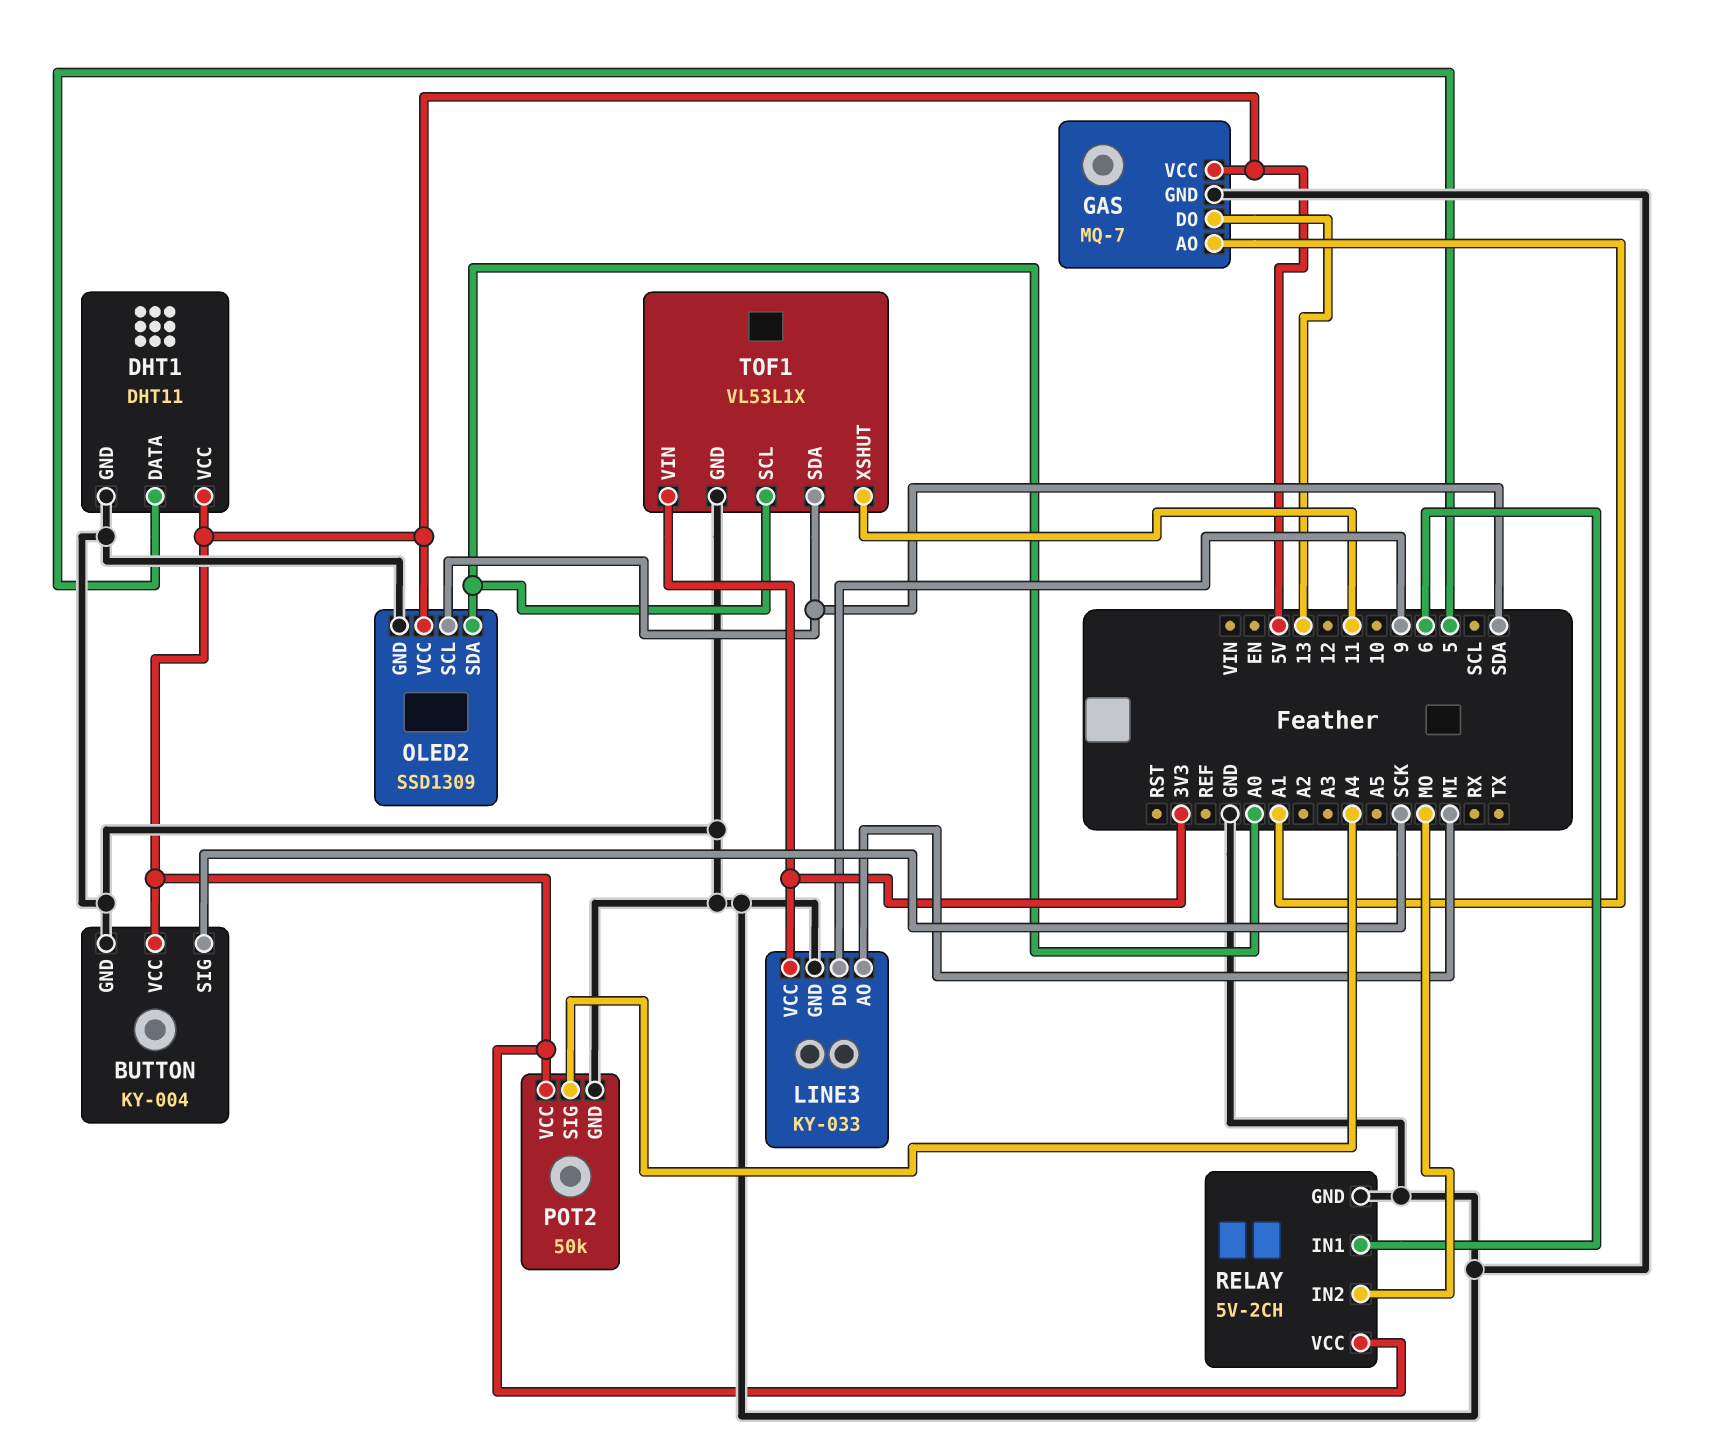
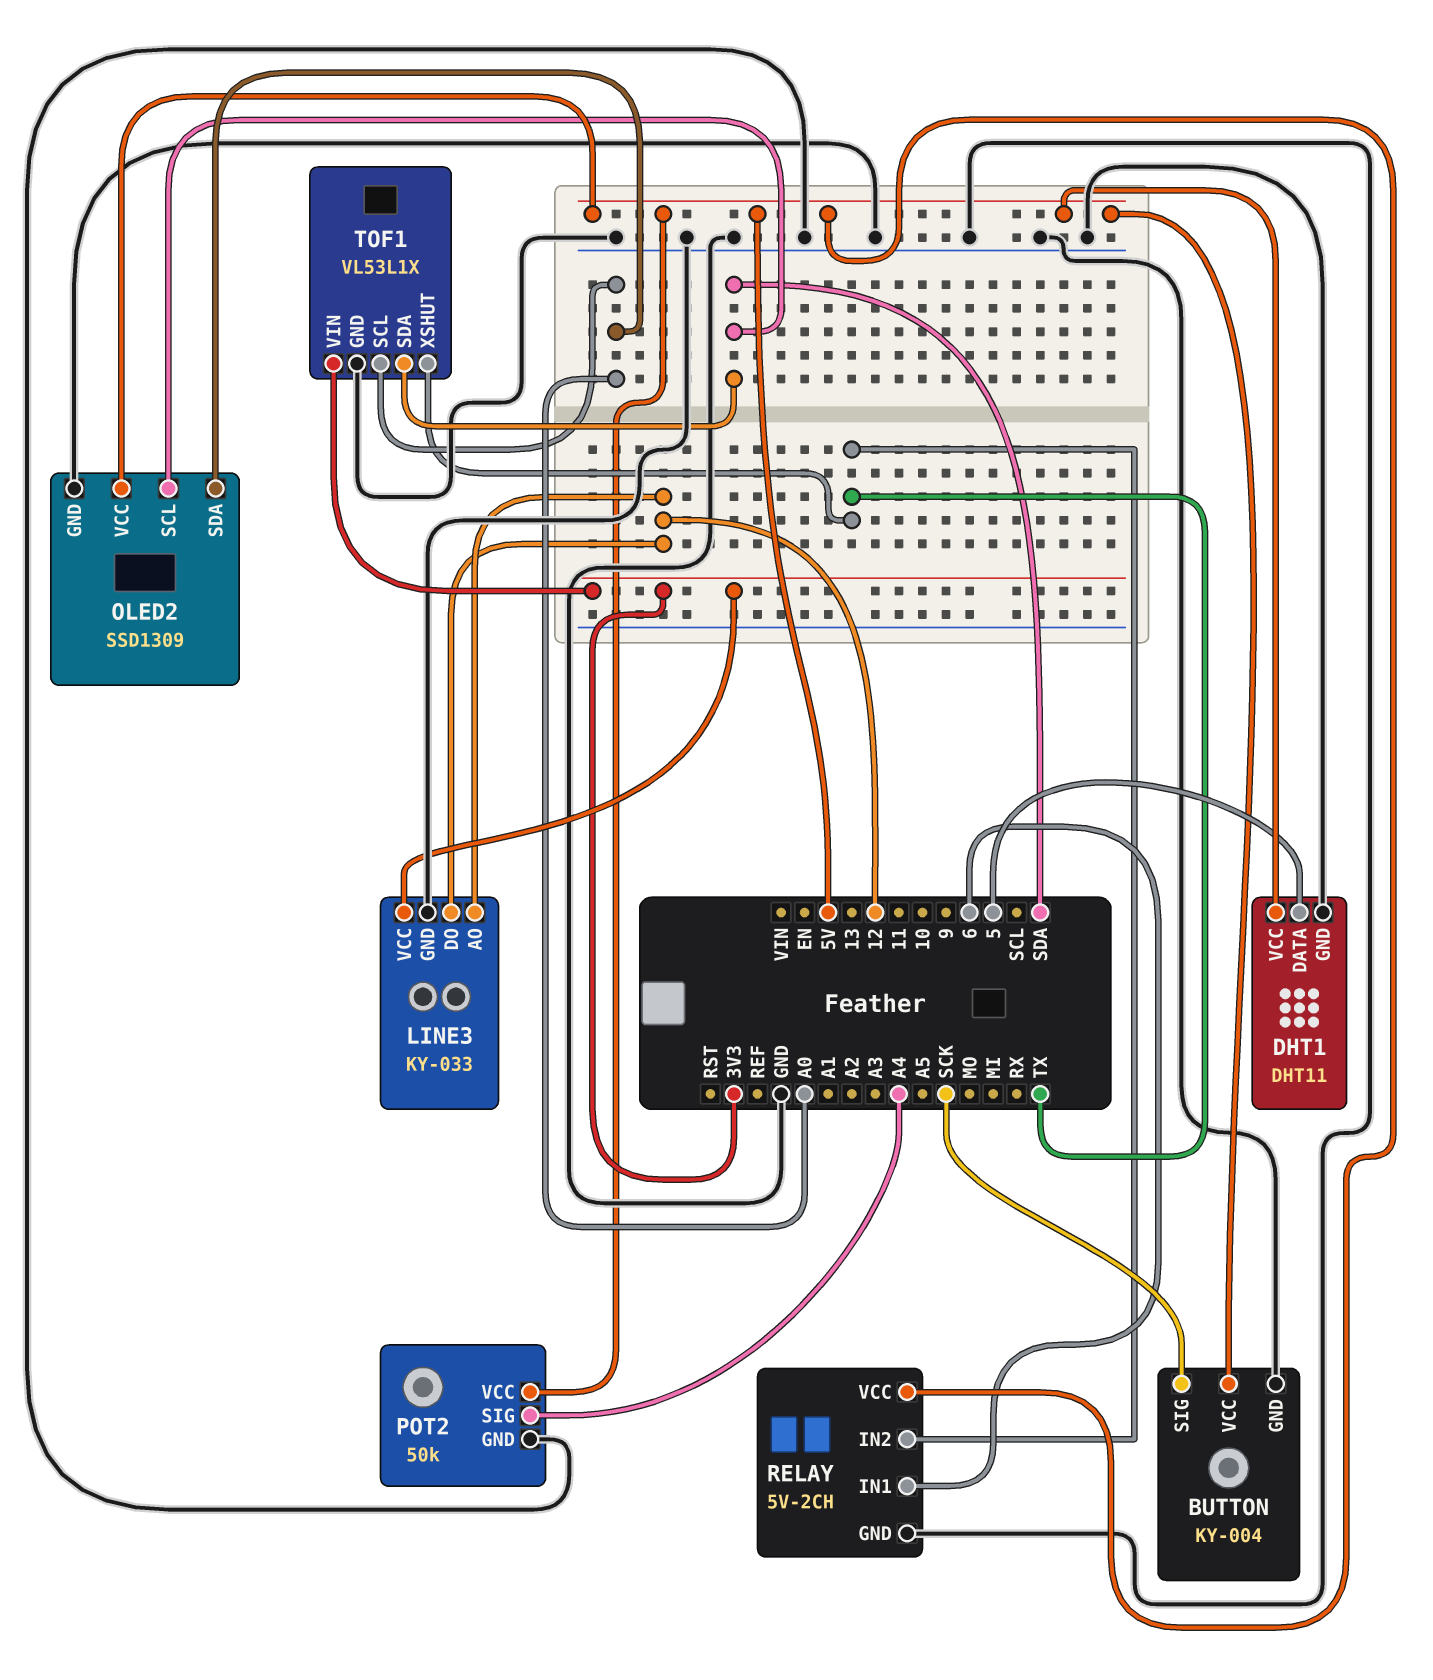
GAS: MQ-7 -> none
GAS pin AO: A1 -> none
GAS pin DO: 13 -> none
GAS pin GND: GND -> none
GAS pin VCC: 5V -> none
LINE3 pin AO: MI -> 12
LINE3 pin DO: 9 -> 12
RELAY pin IN2: MO -> TX
TOF1 pin XSHUT: 11 -> TX

